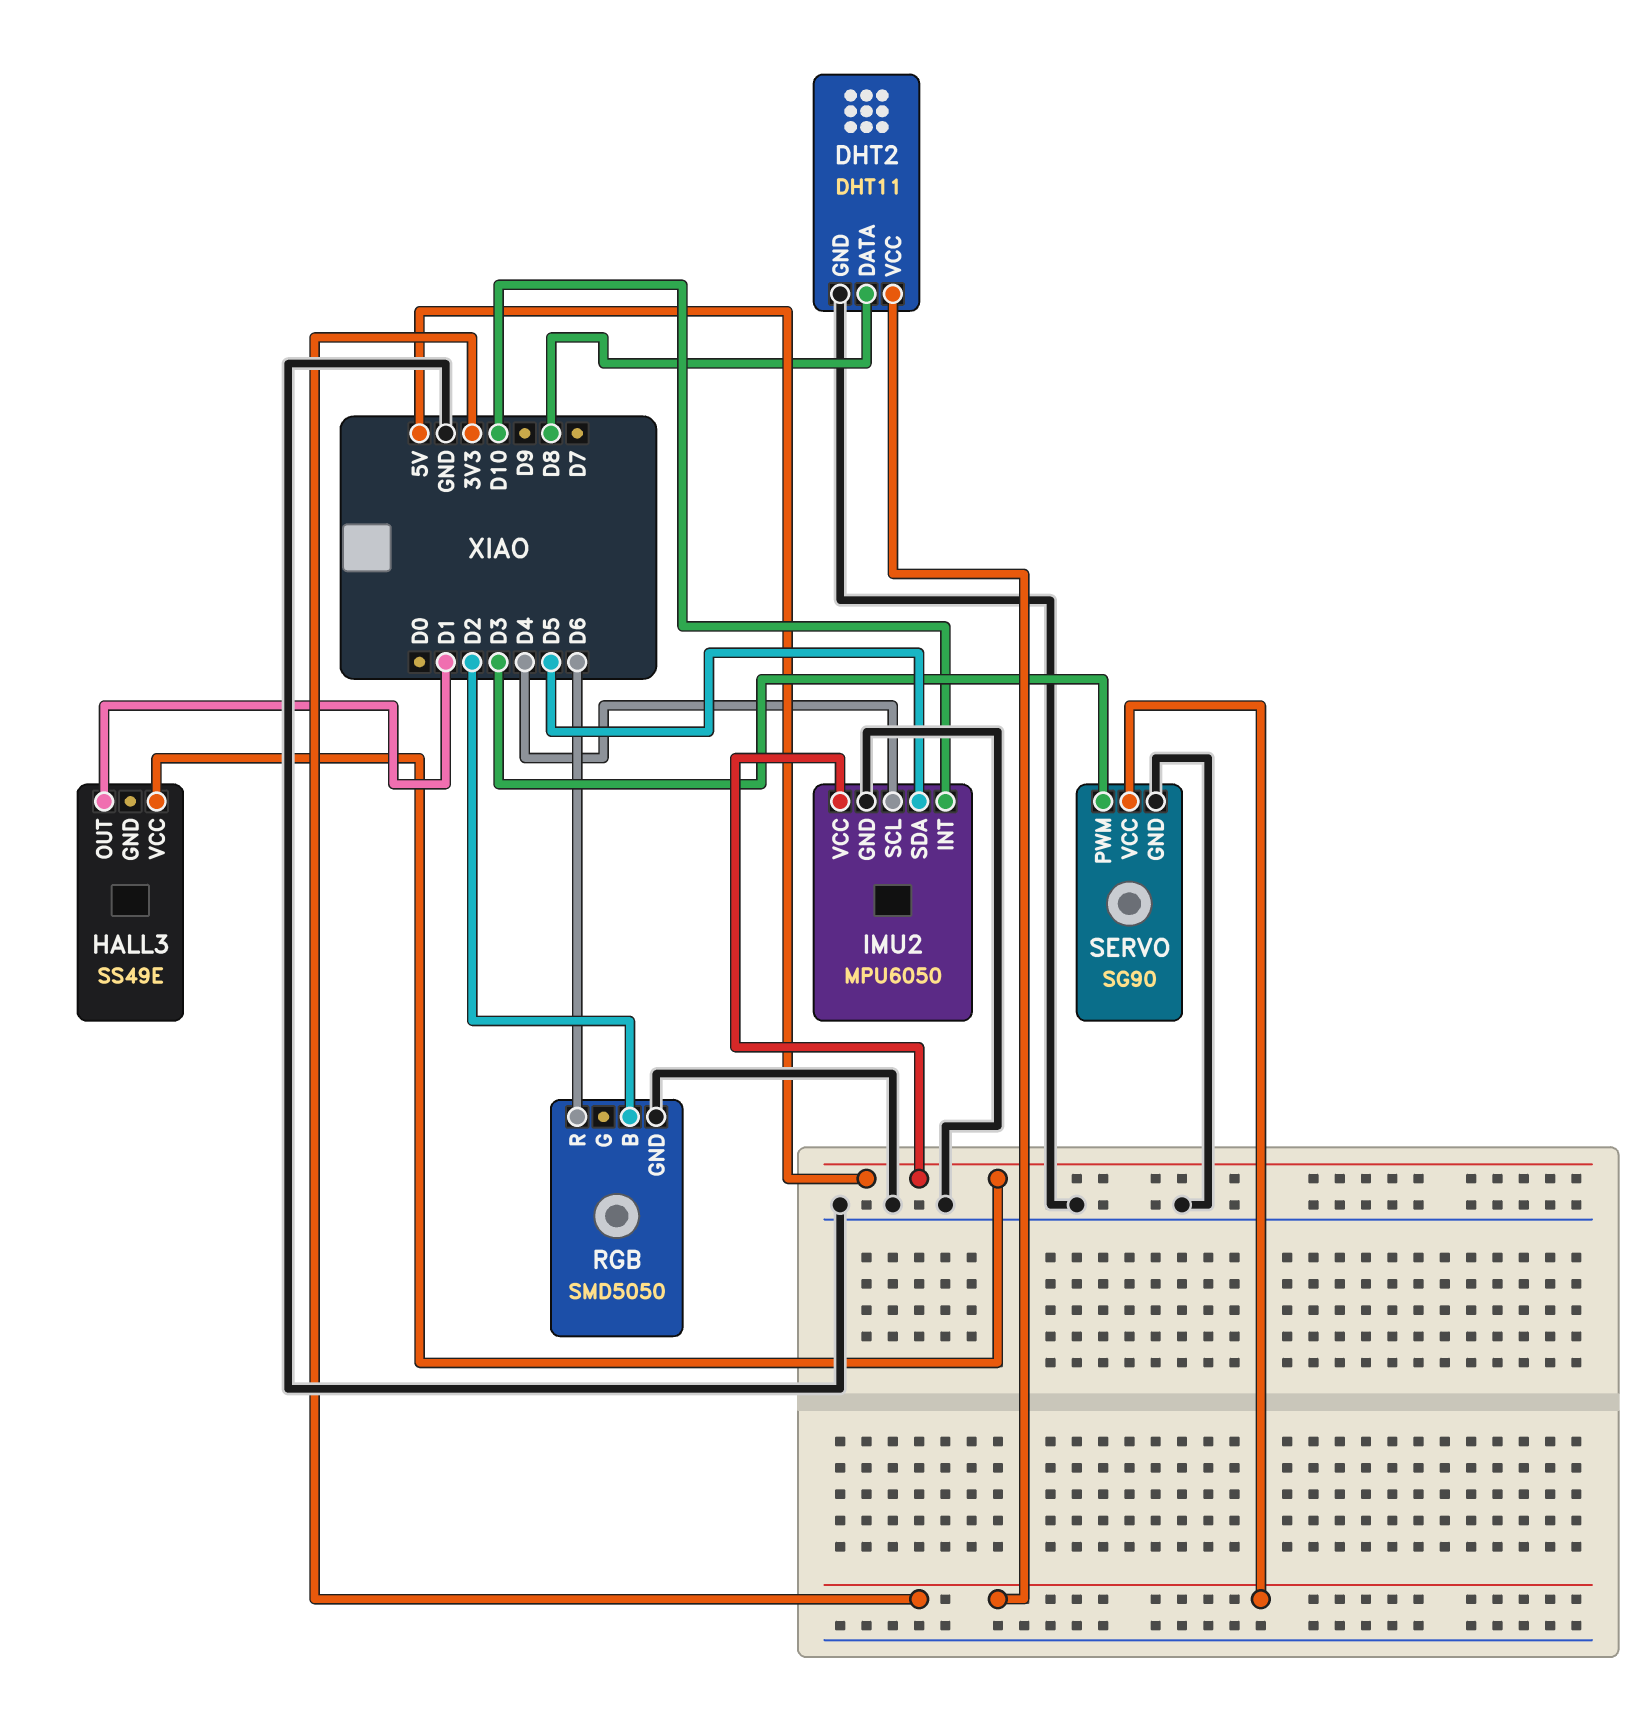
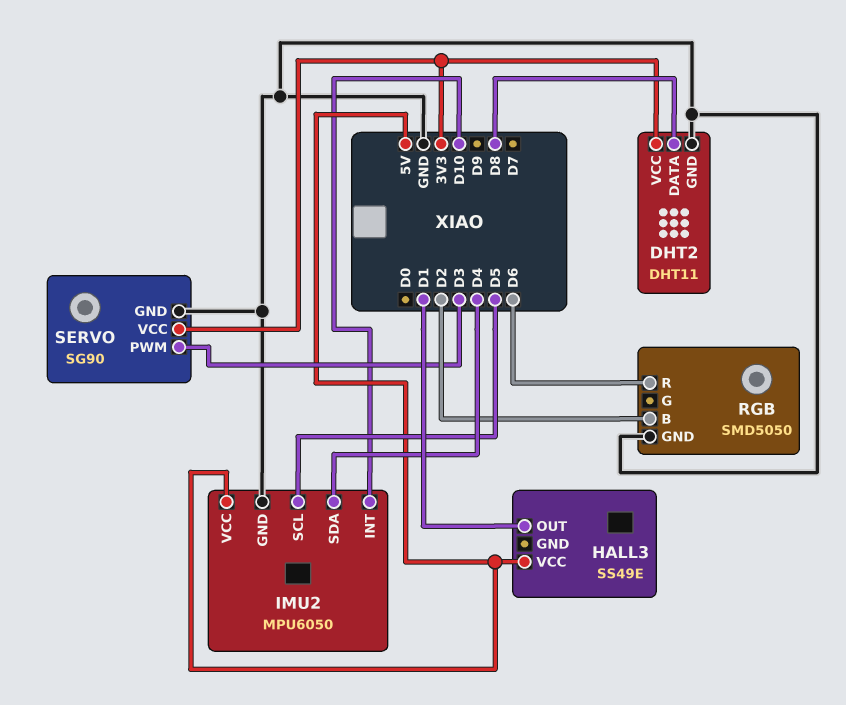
IMU2 pin SCL: D4 -> D5
IMU2 pin SDA: D5 -> D4

